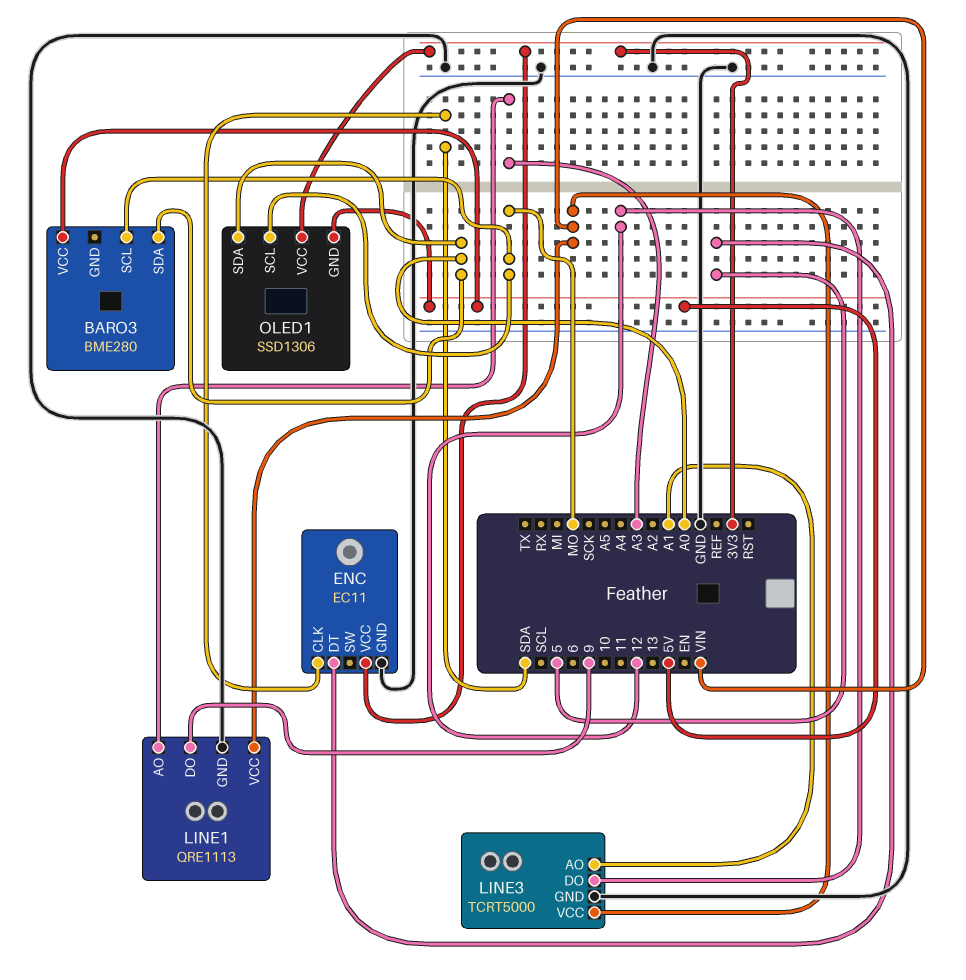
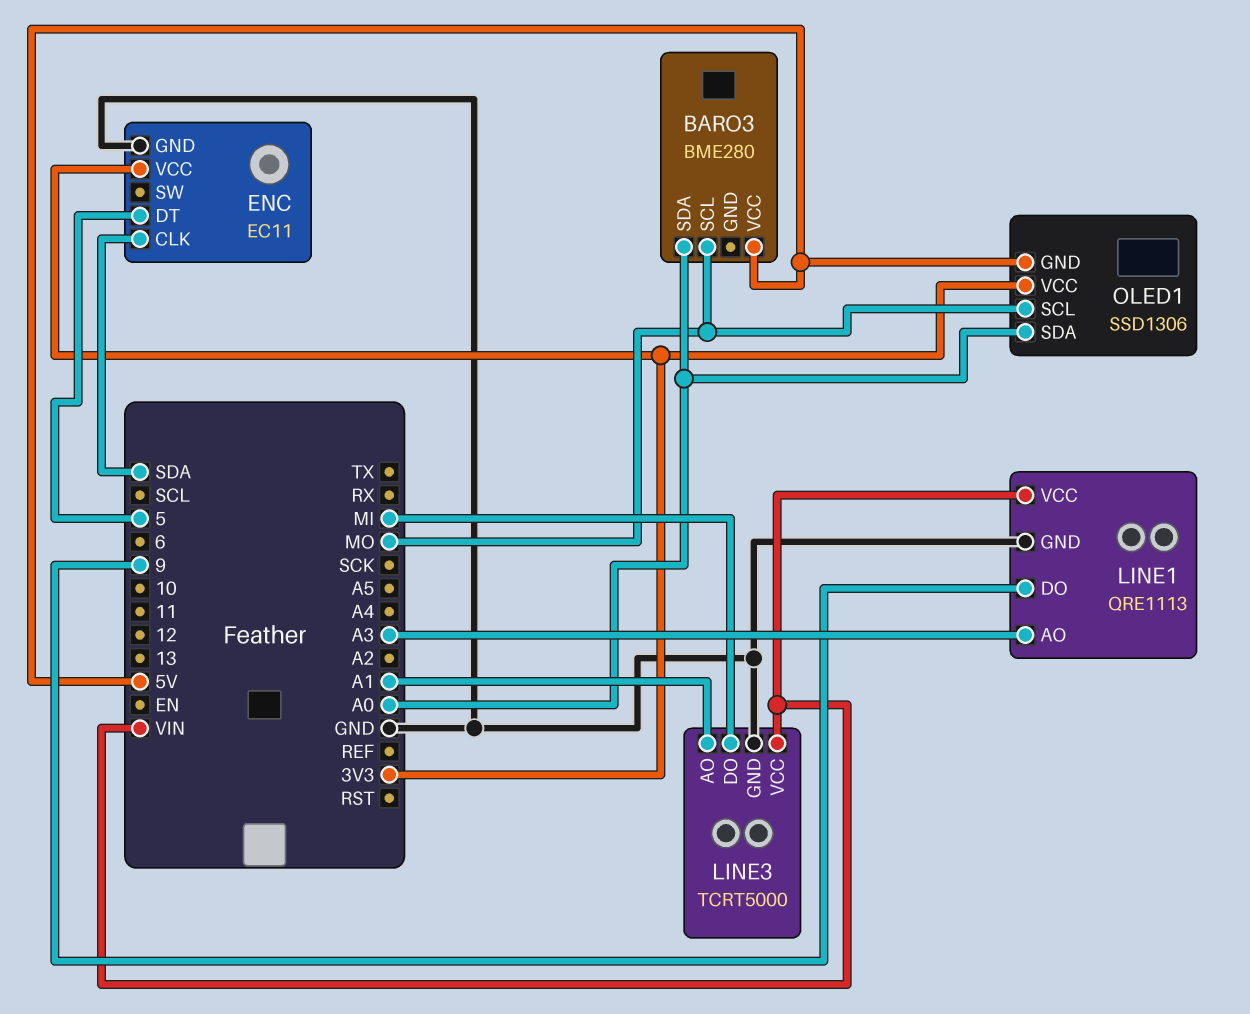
LINE3 pin DO: 12 -> MI

